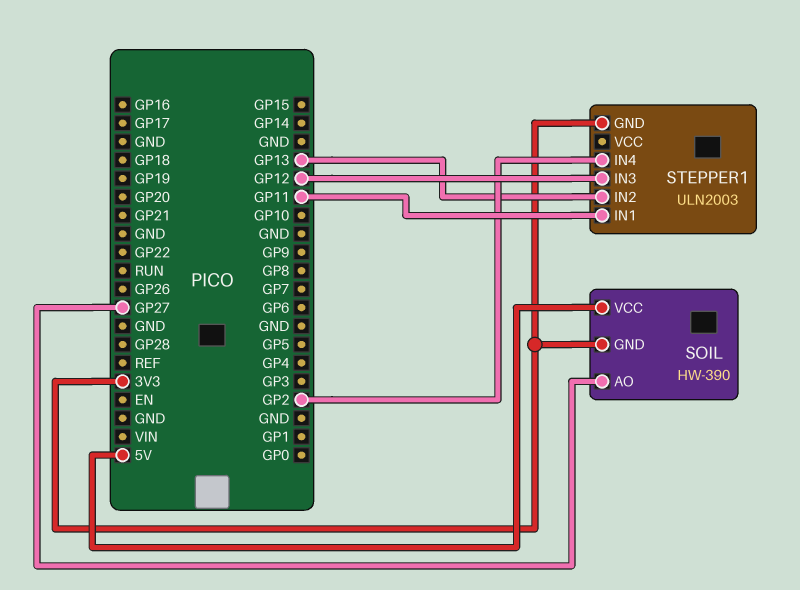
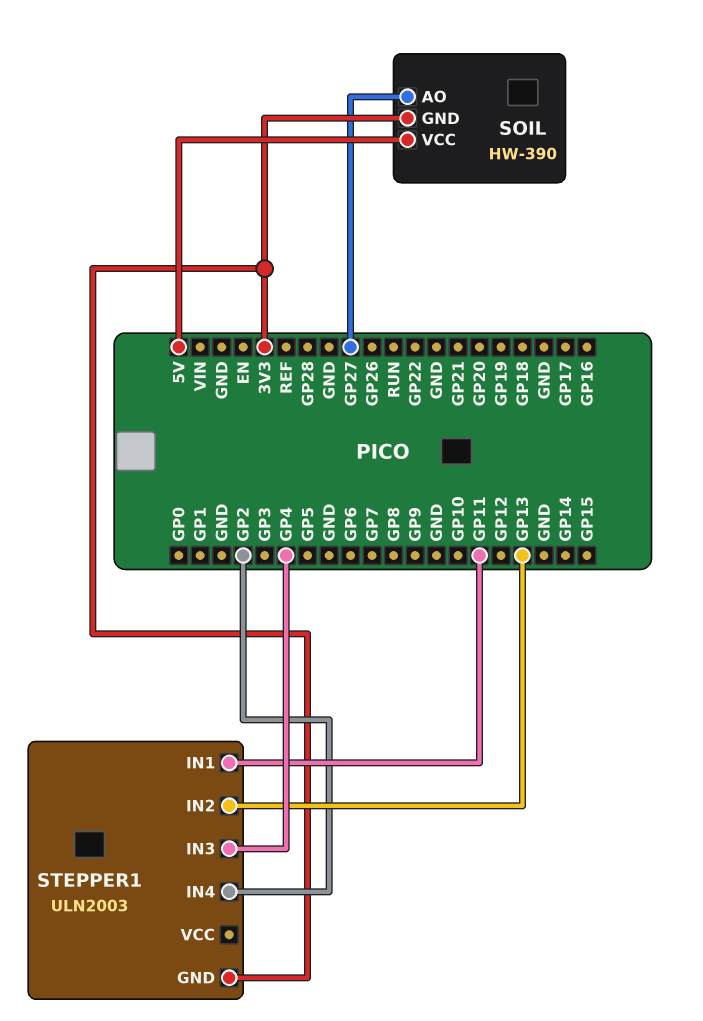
STEPPER1 pin IN3: GP12 -> GP4

